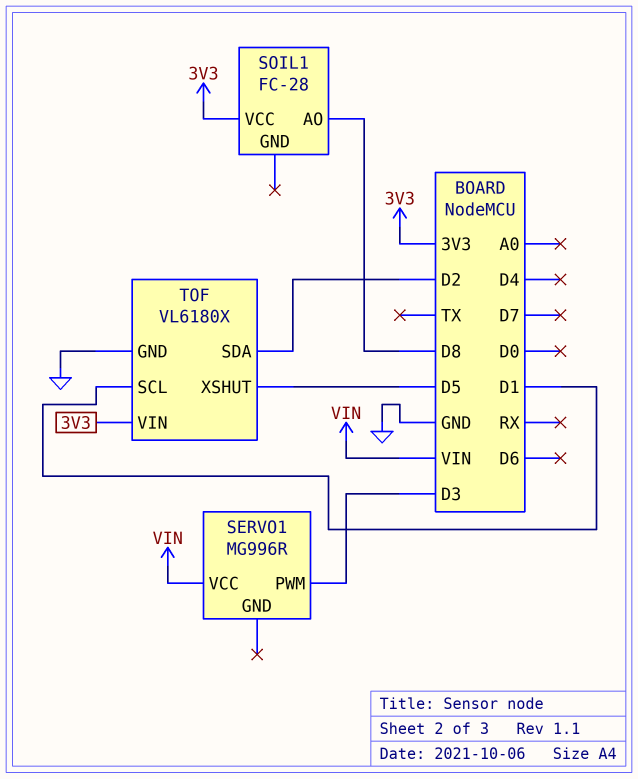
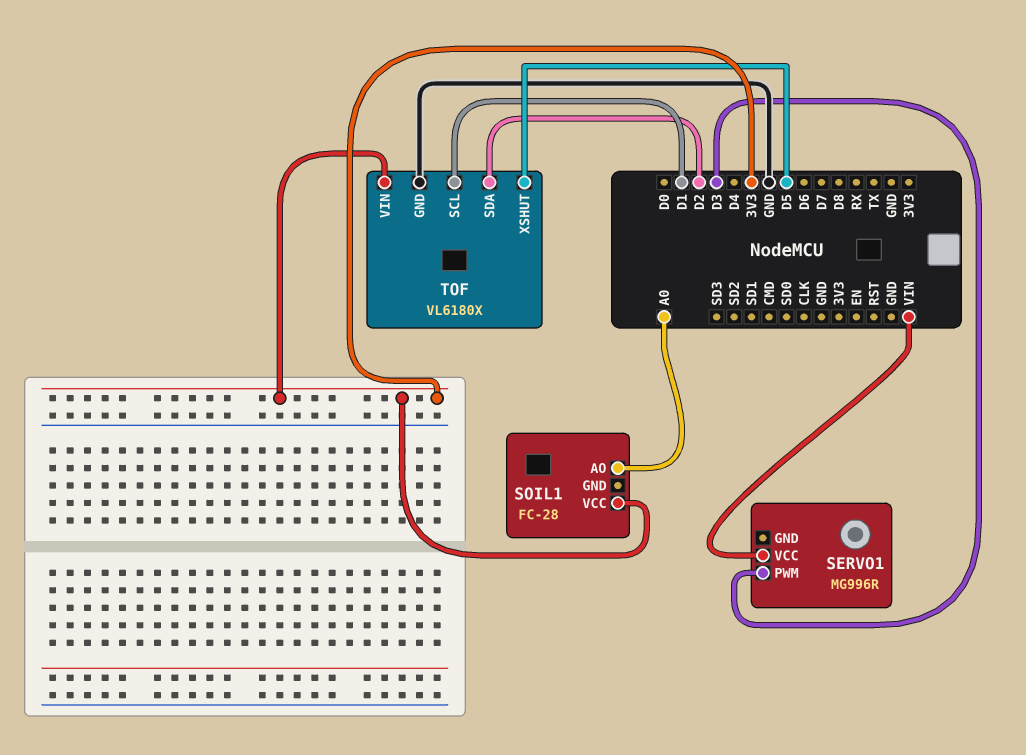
SOIL1 pin AO: D8 -> A0

